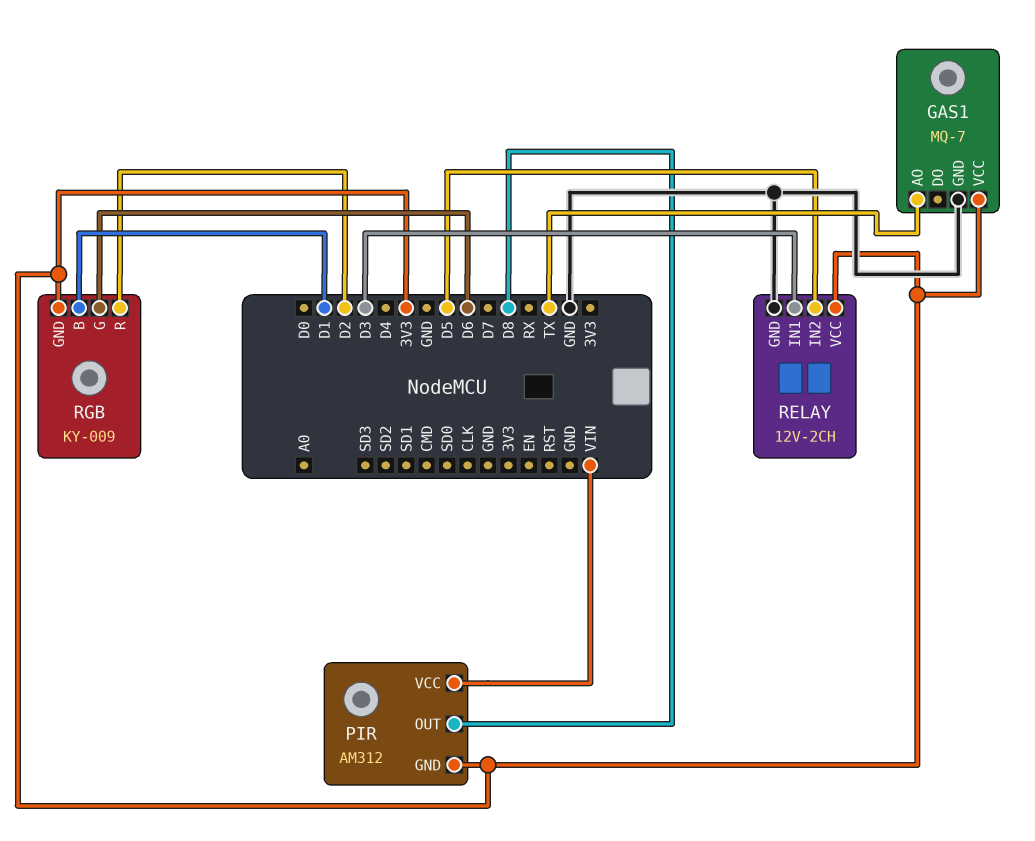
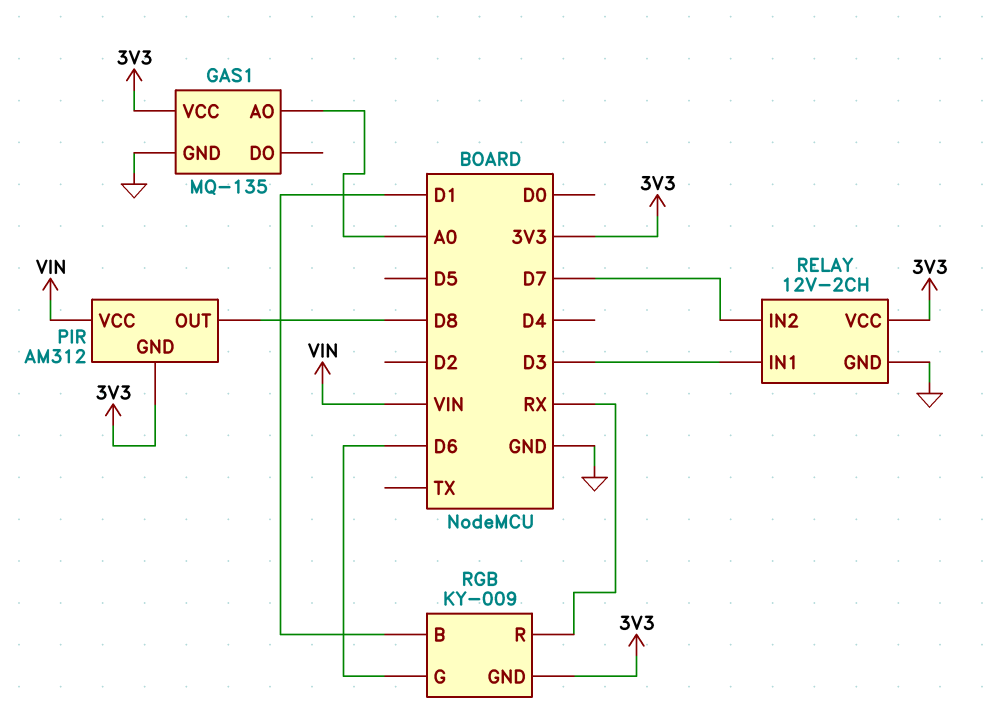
GAS1: MQ-7 -> MQ-135
GAS1 pin AO: TX -> A0
RELAY pin IN2: D5 -> D7
RGB pin R: D2 -> RX

